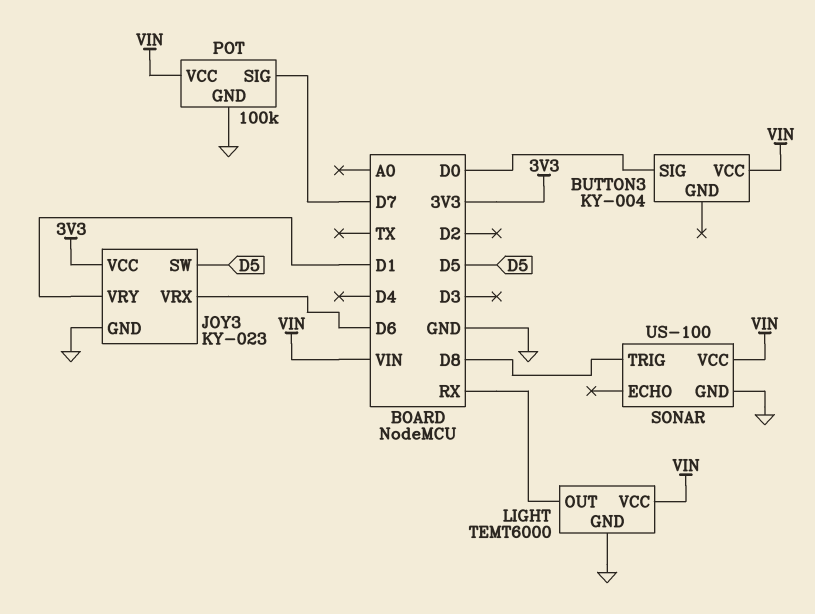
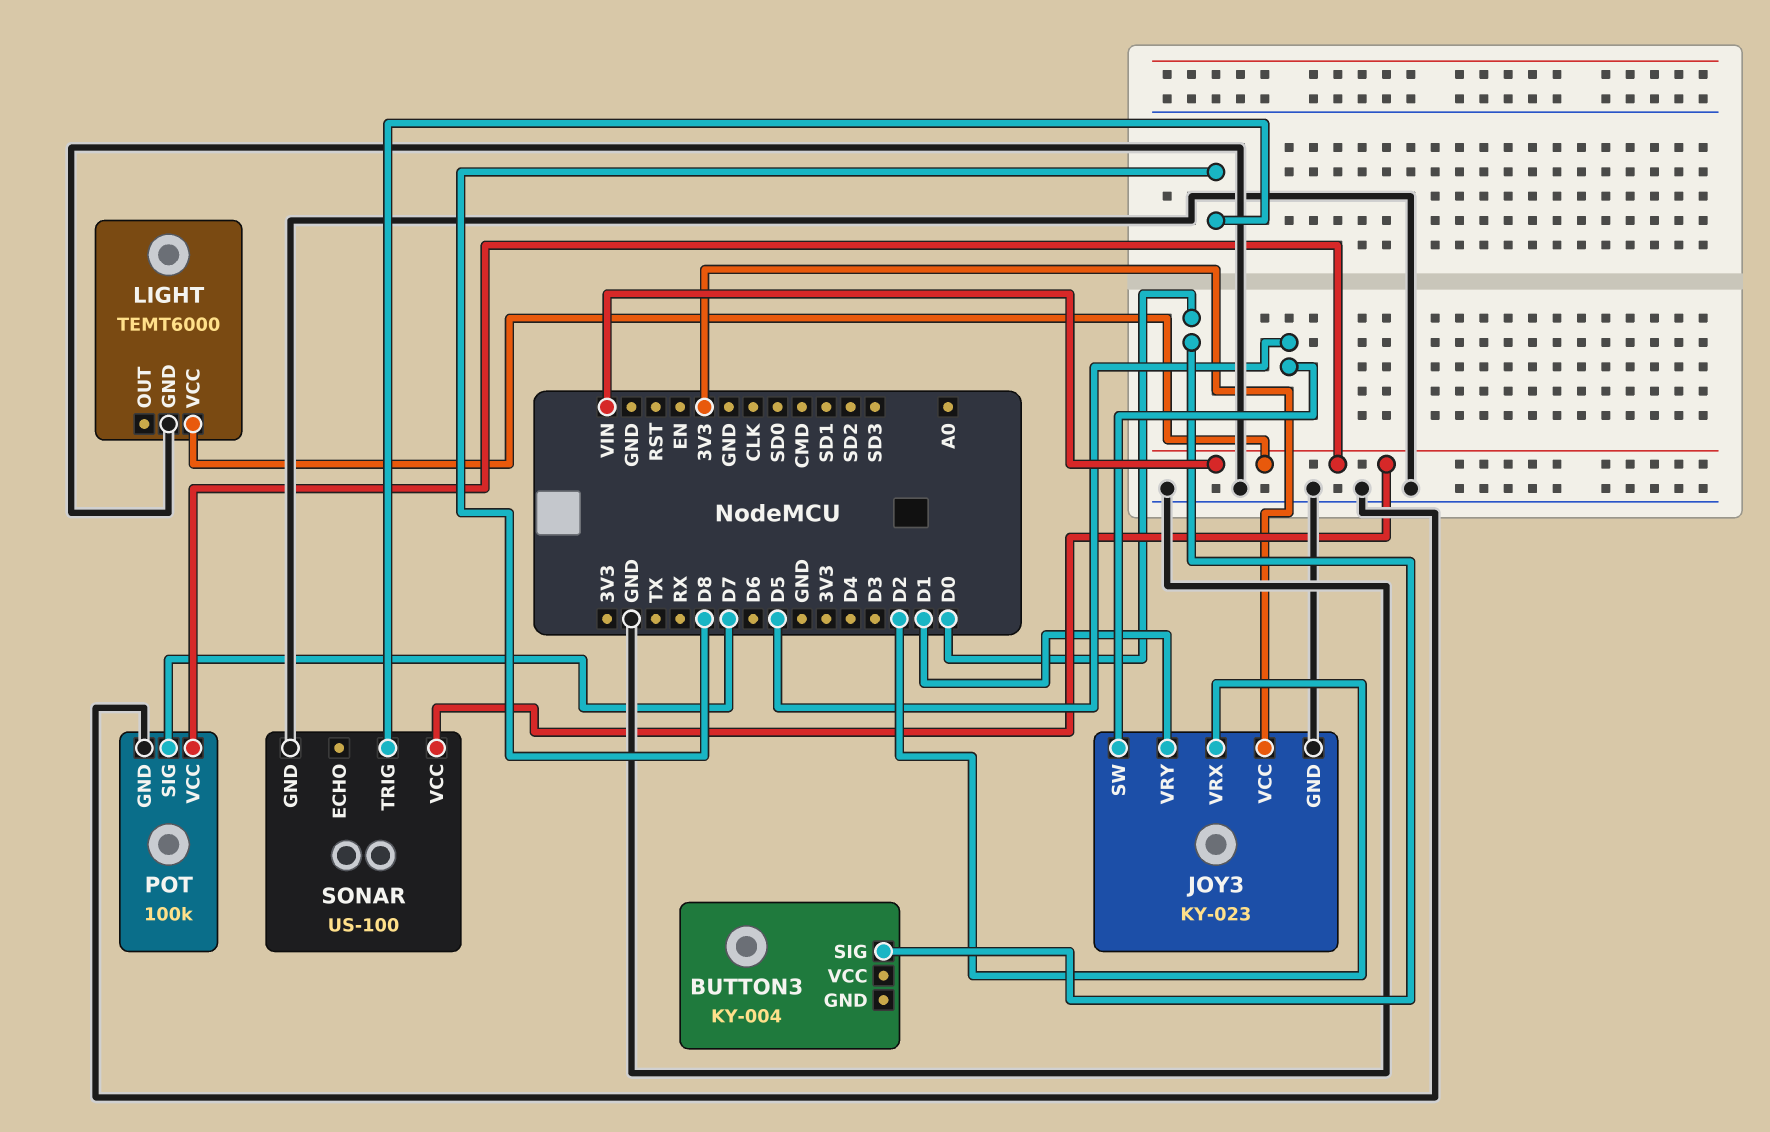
BUTTON3 pin VCC: VIN -> none
JOY3 pin VRX: D6 -> D2
LIGHT pin OUT: RX -> none

